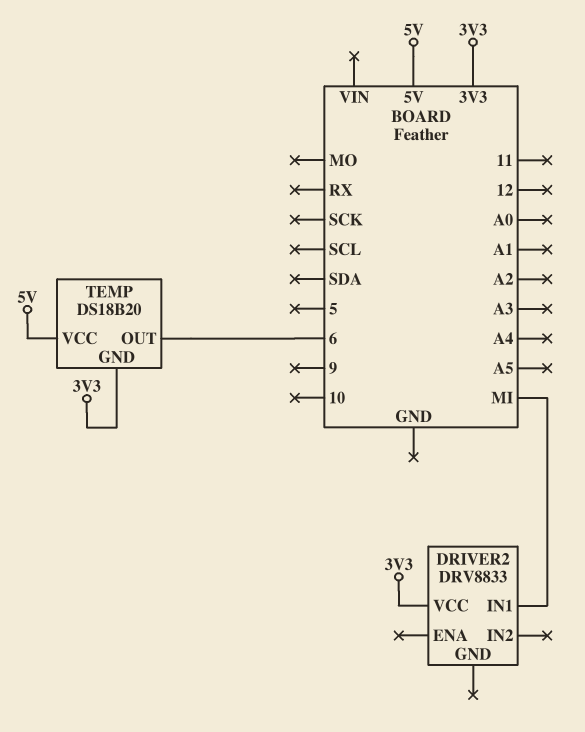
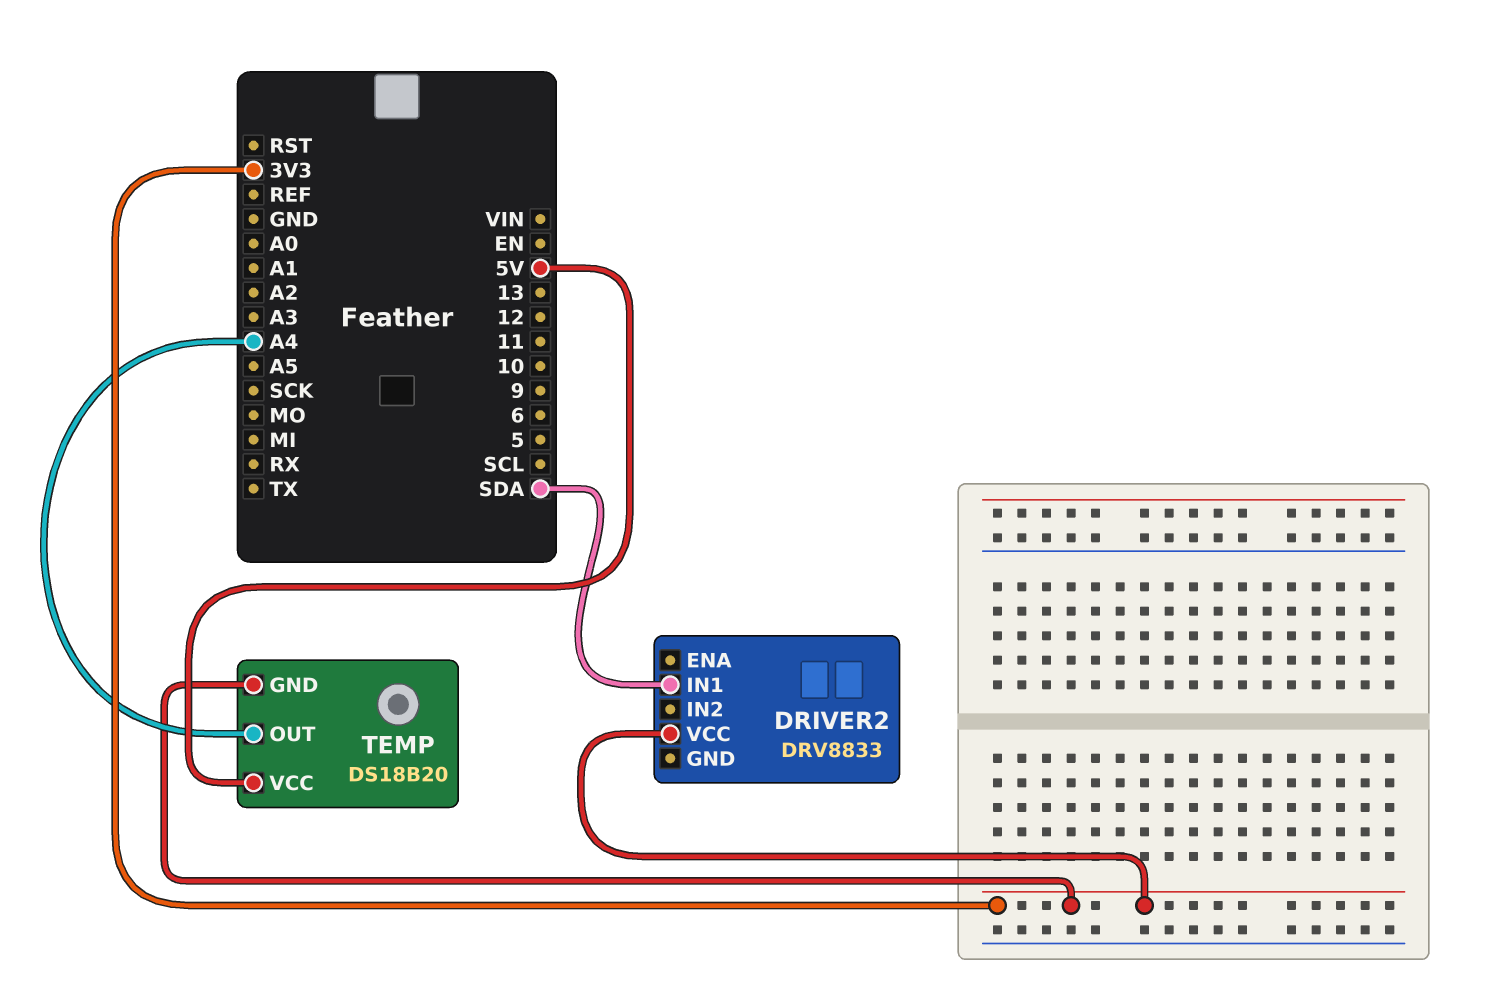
DRIVER2 pin IN1: MI -> SDA
TEMP pin OUT: 6 -> A4

